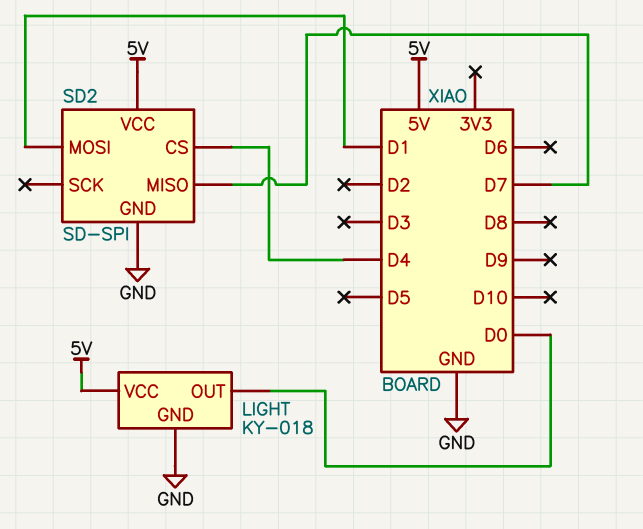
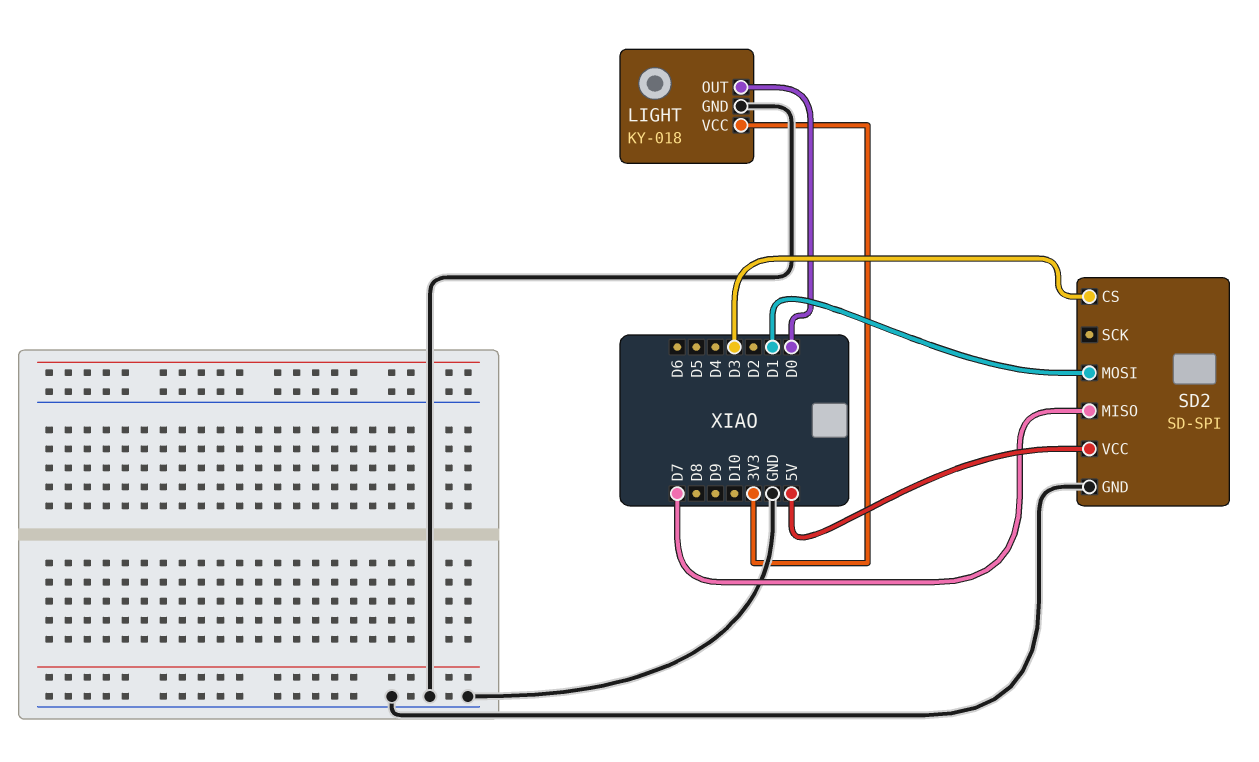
LIGHT pin VCC: 5V -> 3V3
SD2 pin CS: D4 -> D3

